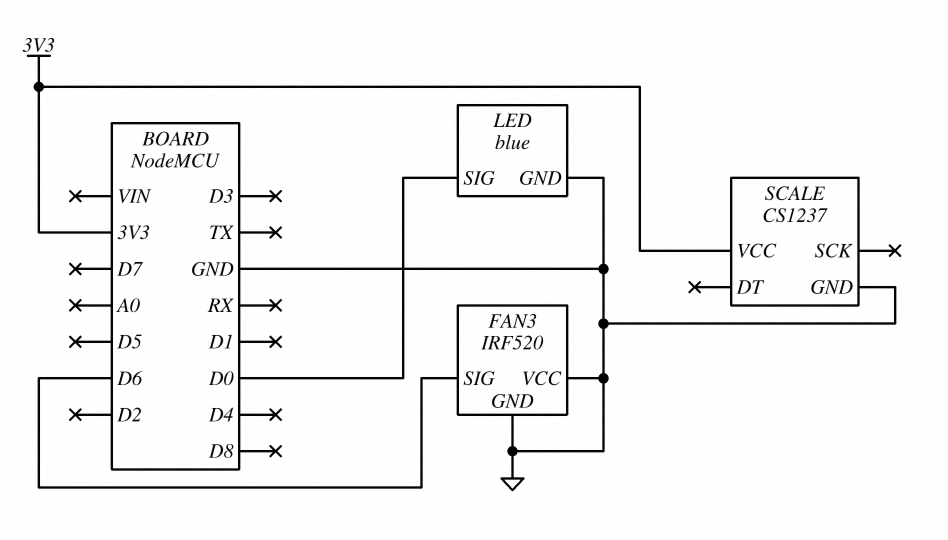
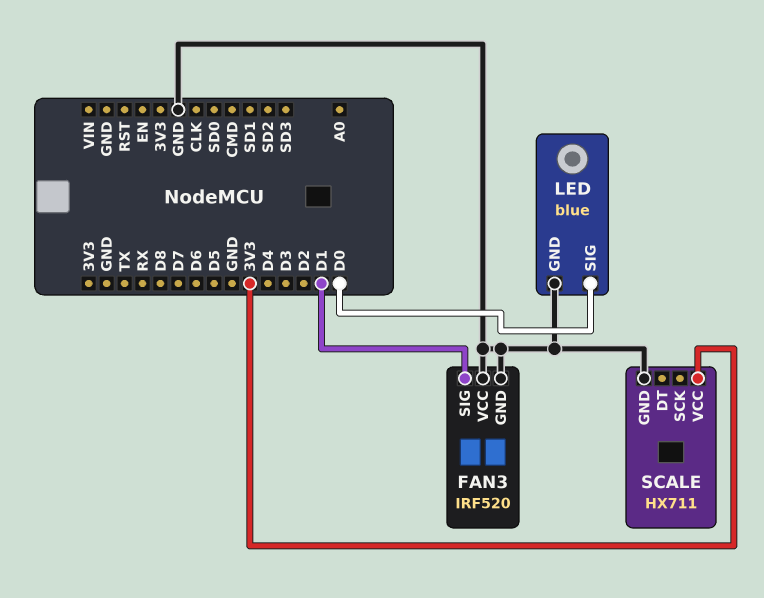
FAN3 pin SIG: D6 -> D1
SCALE: CS1237 -> HX711

